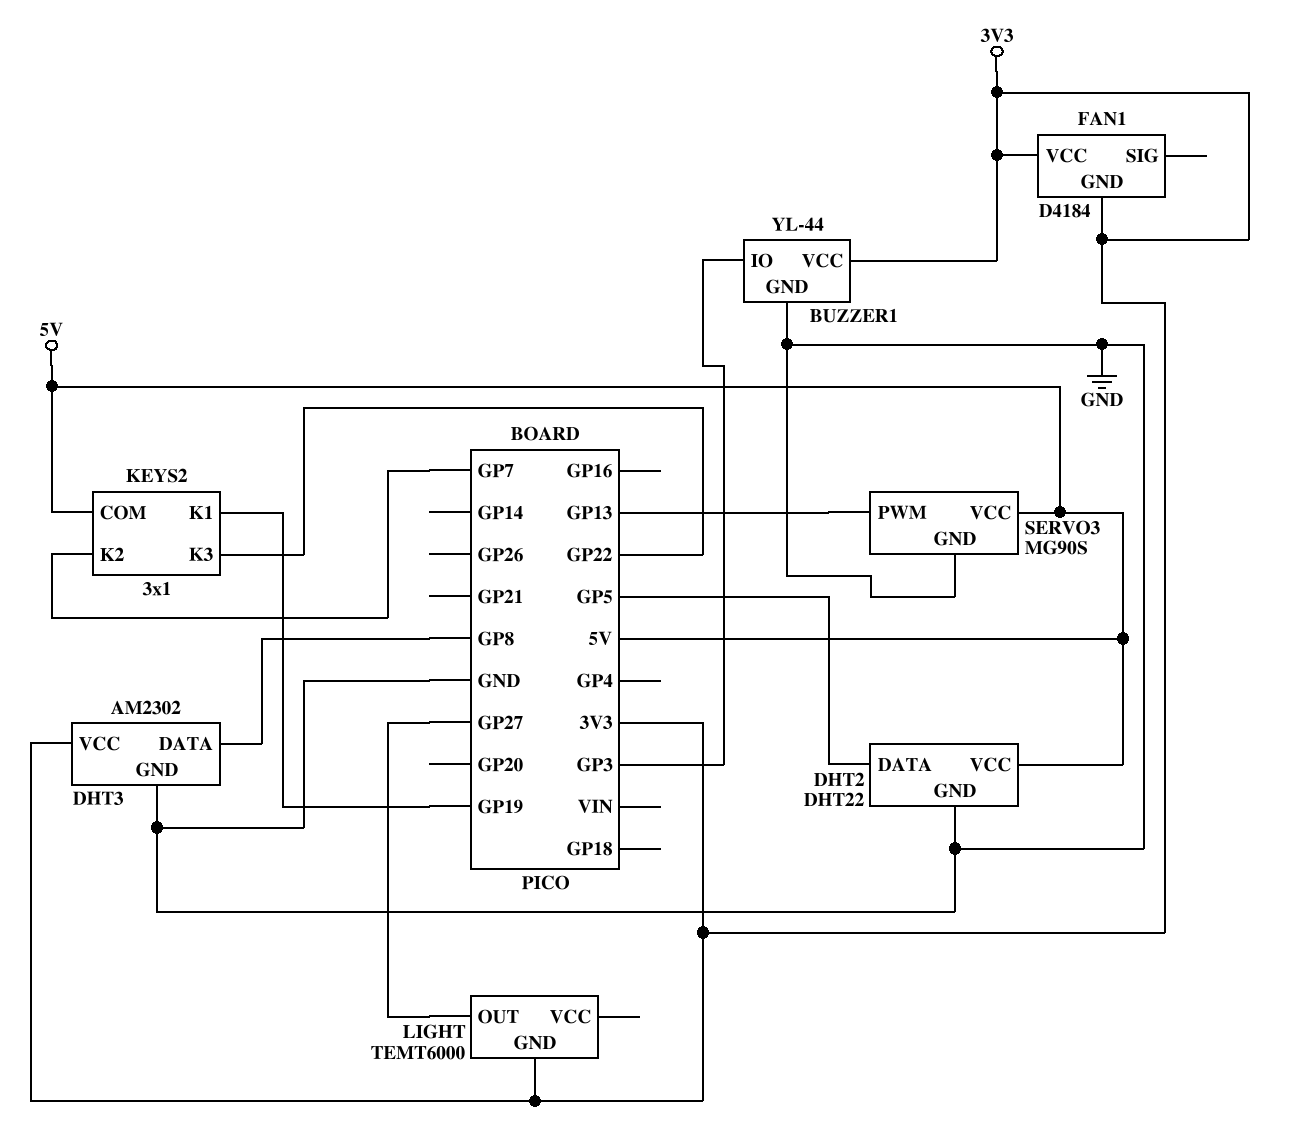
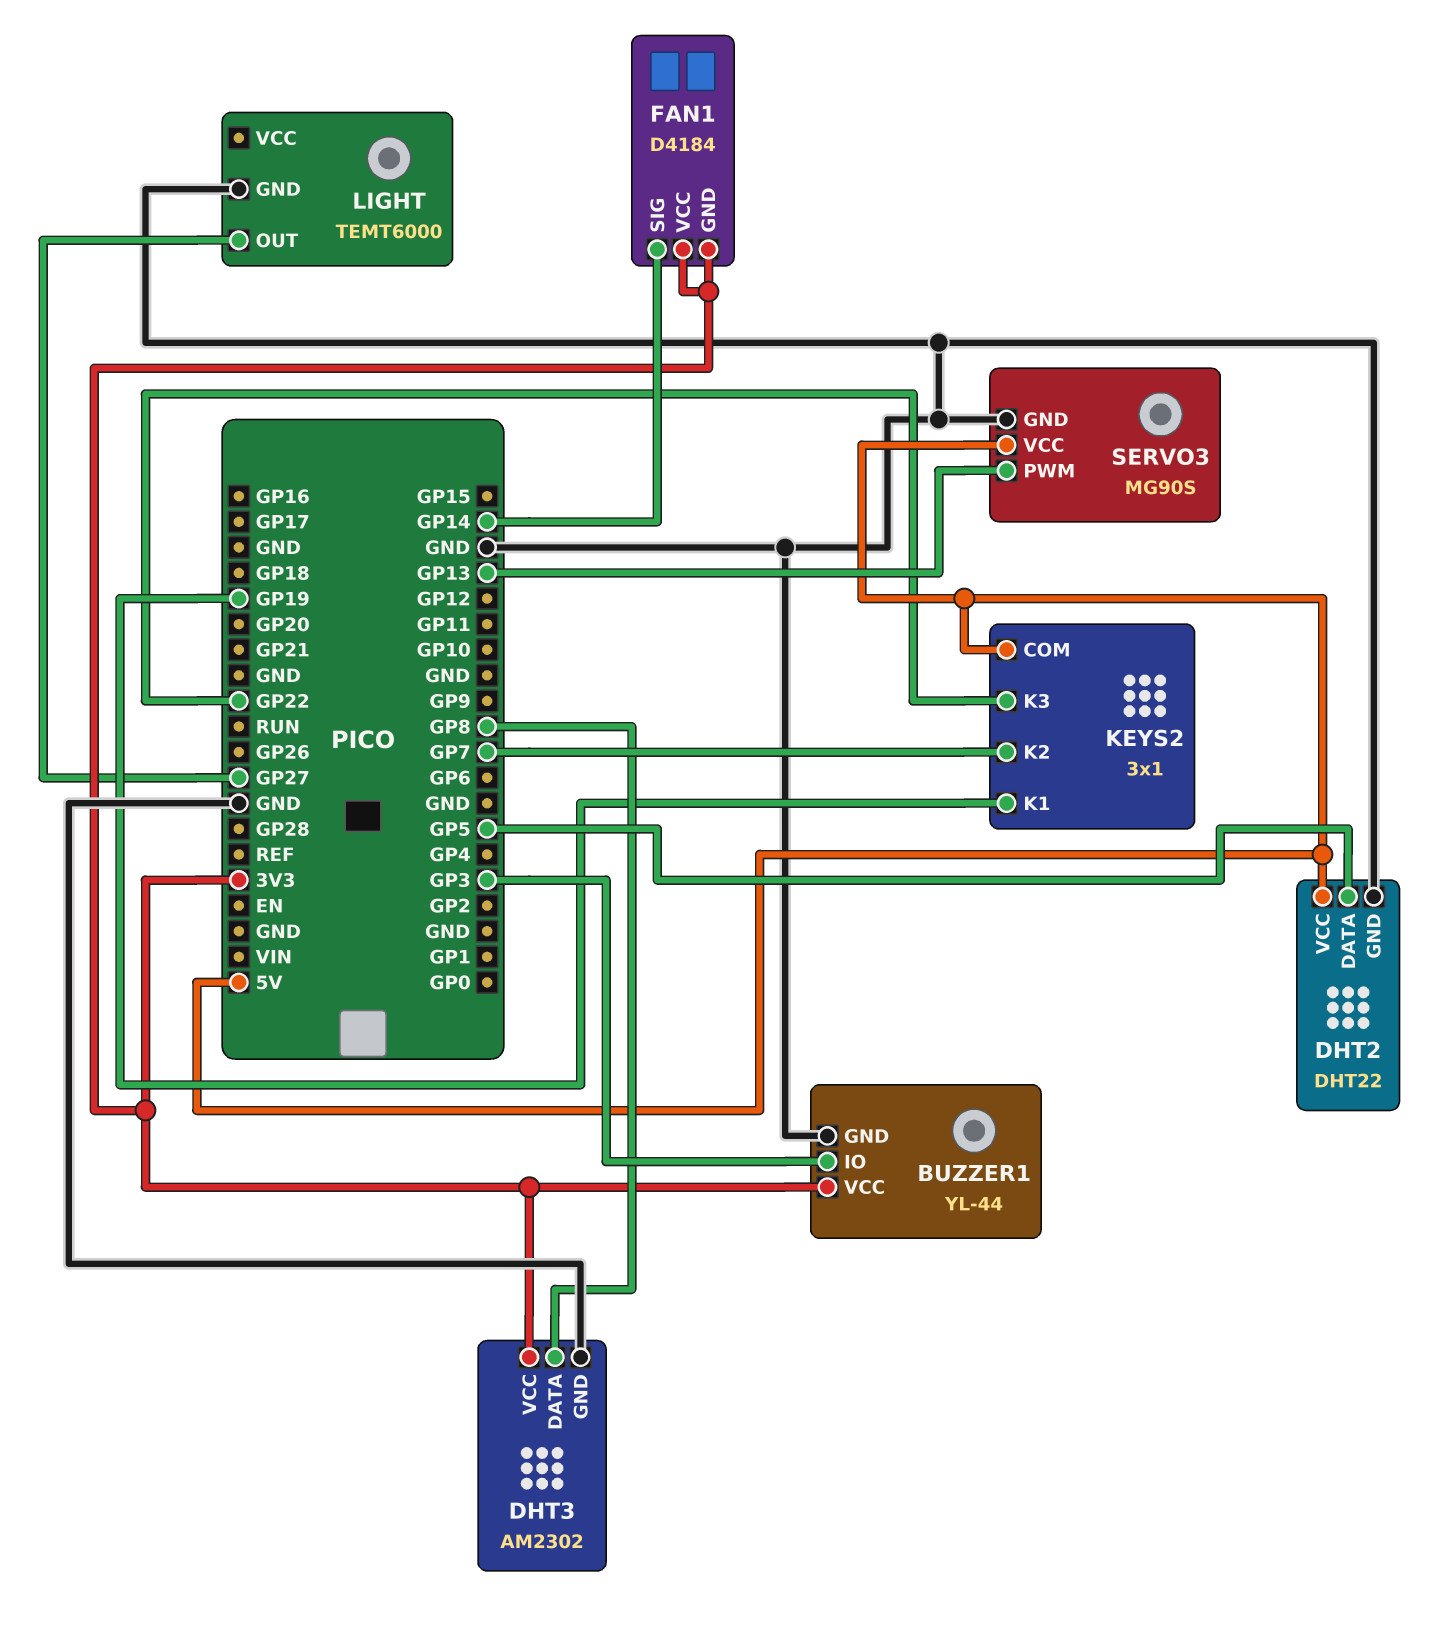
FAN1 pin SIG: none -> GP14
LIGHT pin GND: 3V3 -> GND

